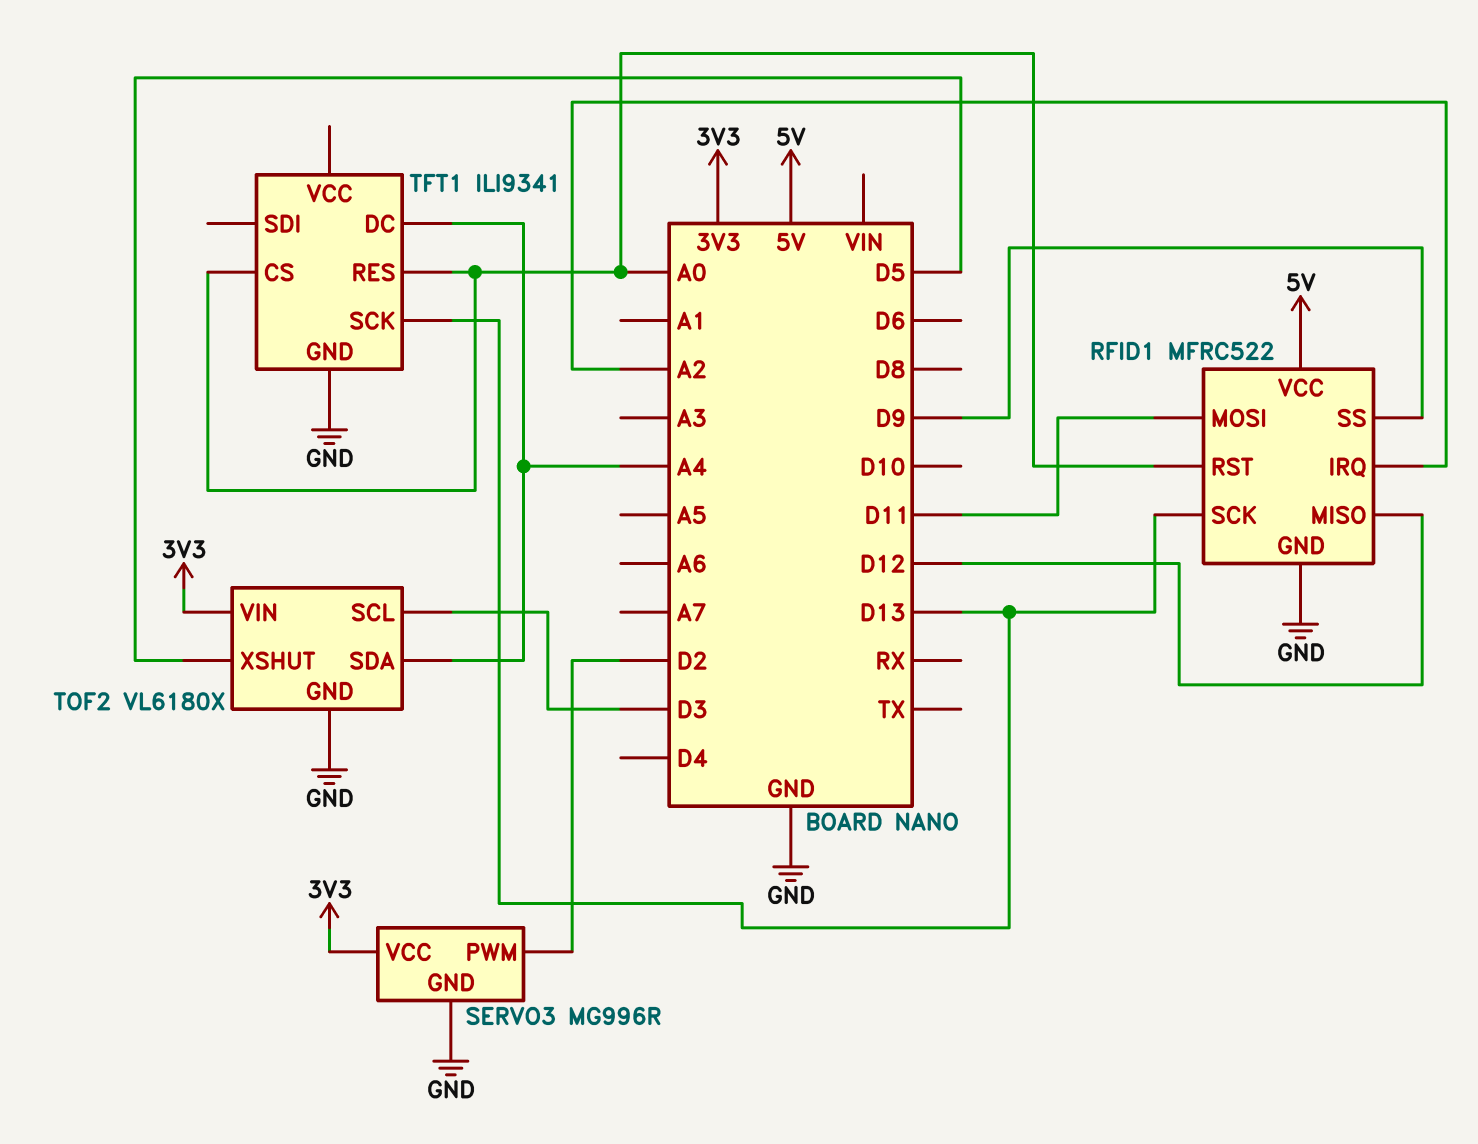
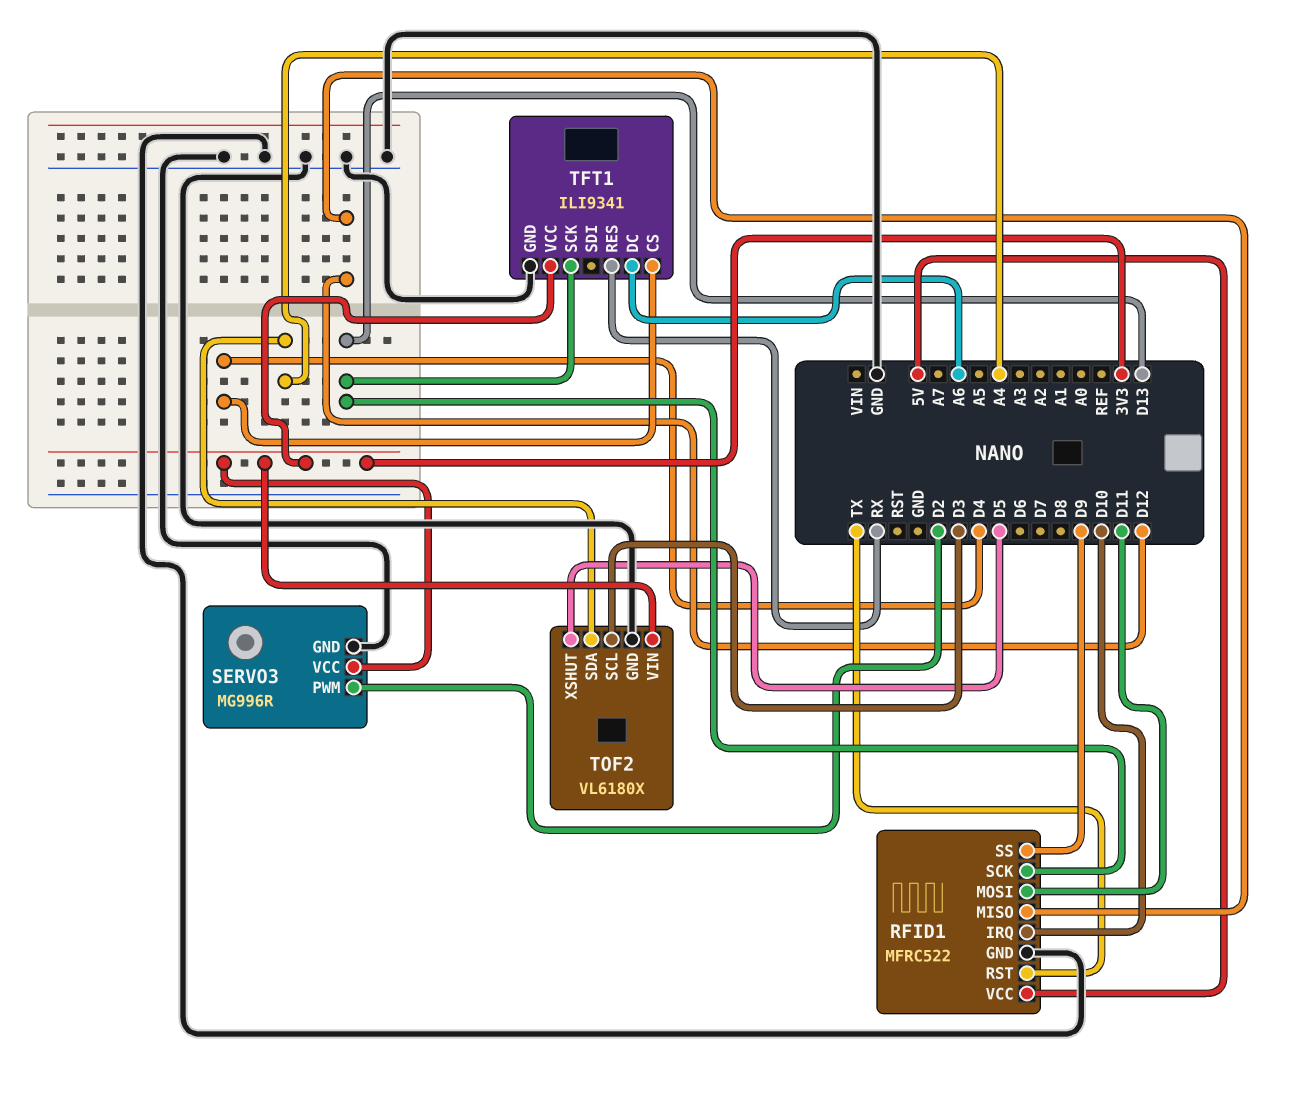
RFID1 pin IRQ: A2 -> D10
RFID1 pin RST: A0 -> TX
TFT1 pin CS: A0 -> D4
TFT1 pin DC: A4 -> A6
TFT1 pin RES: A0 -> RX
TFT1 pin VCC: none -> 3V3

